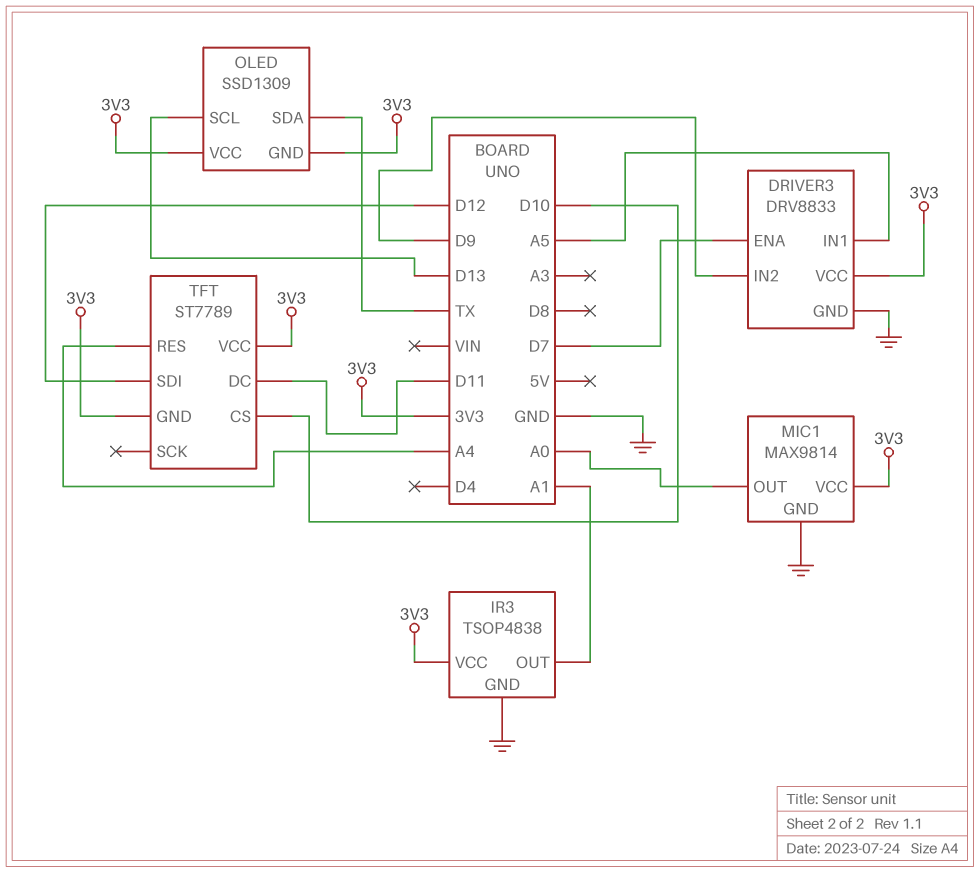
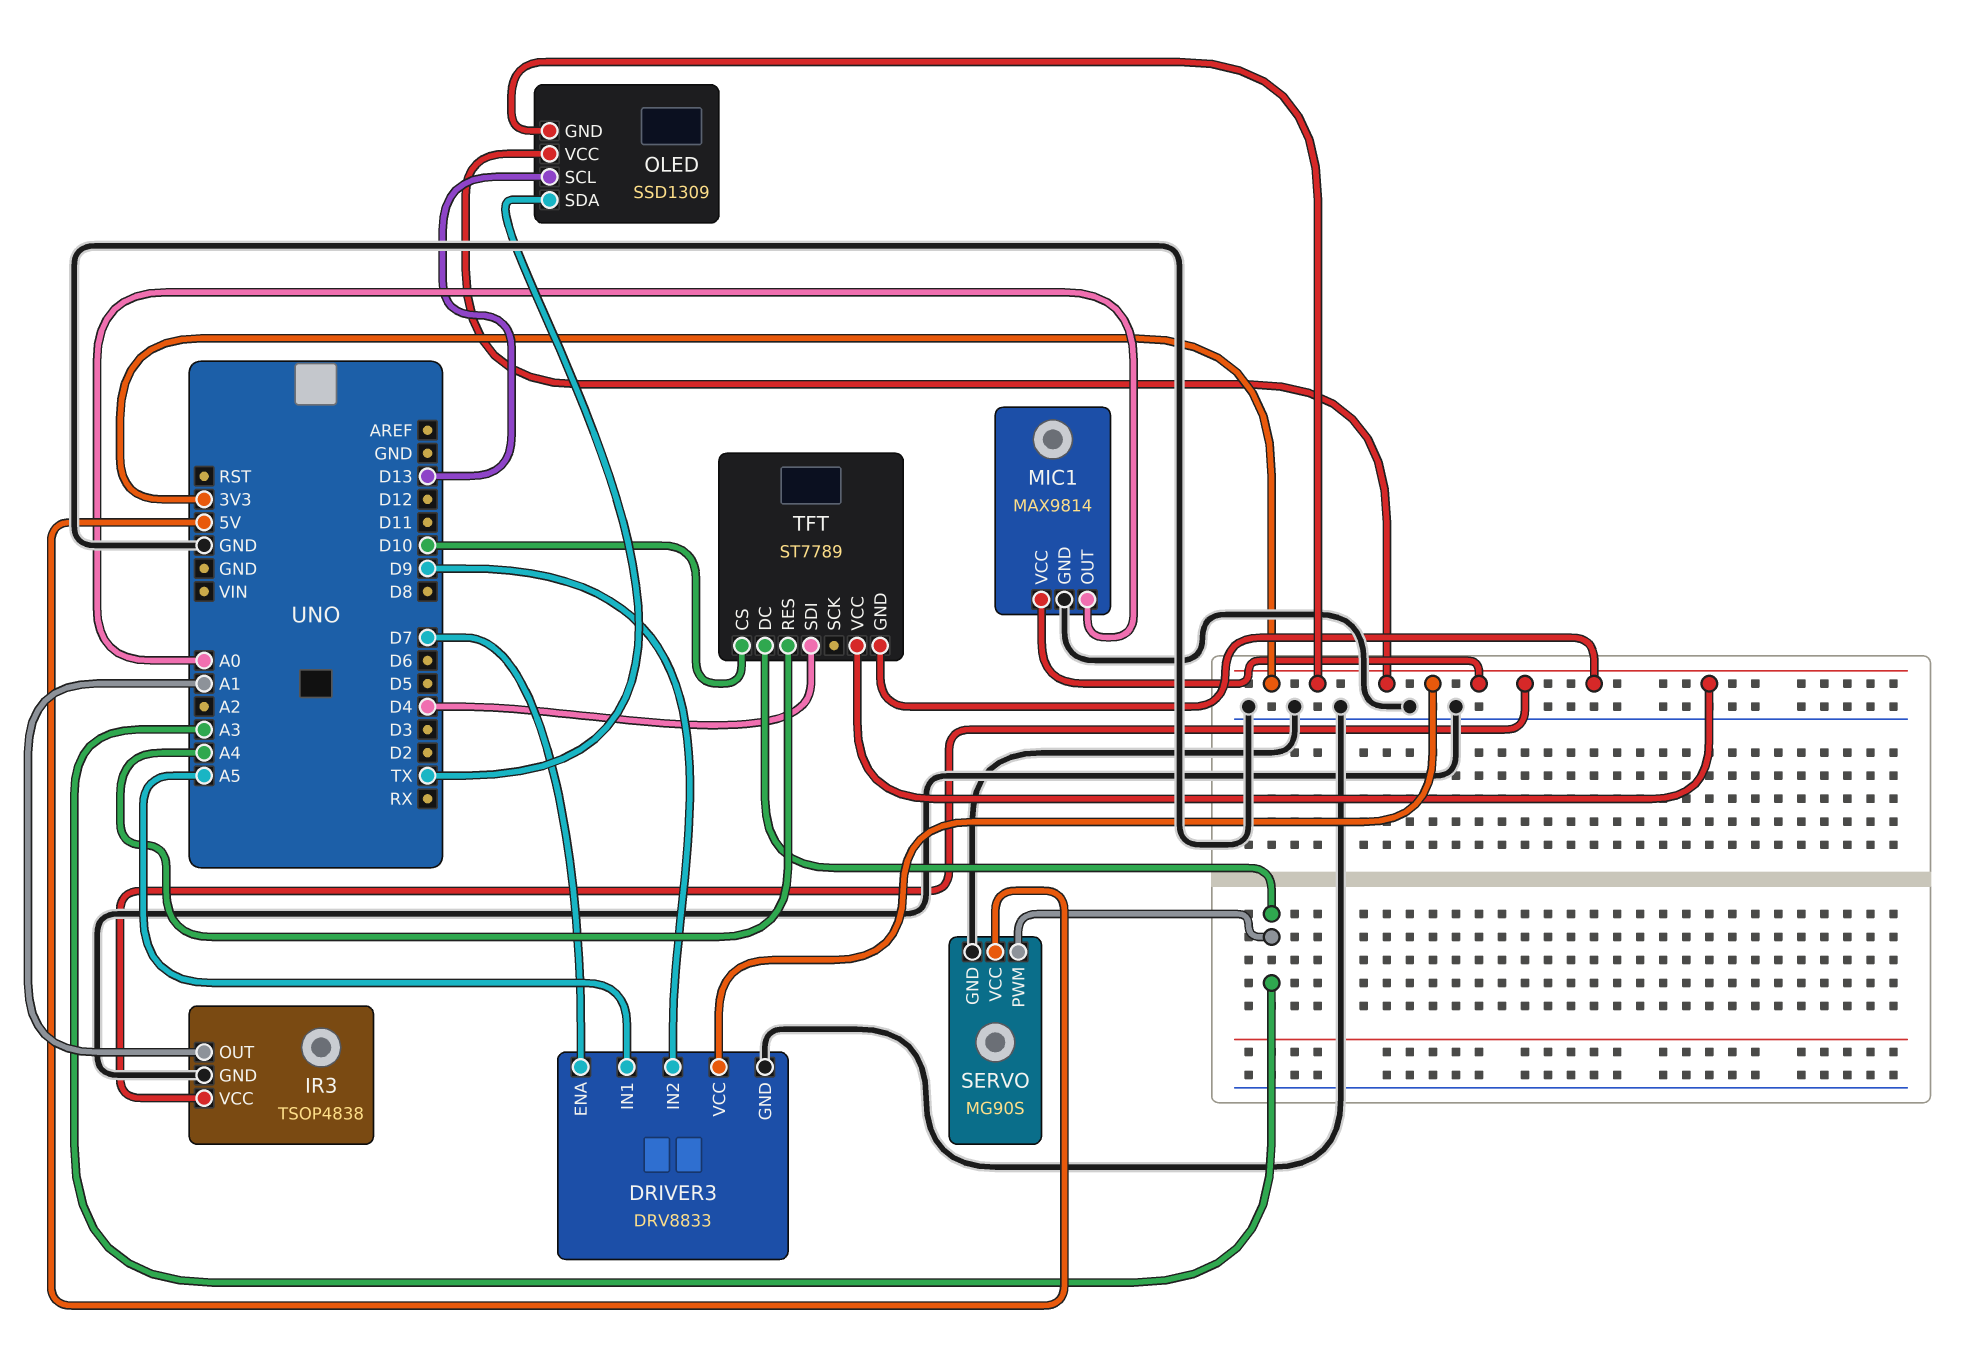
SERVO: none -> MG90S
SERVO pin GND: none -> GND
SERVO pin PWM: none -> A3
SERVO pin VCC: none -> 5V
TFT pin DC: D11 -> A3
TFT pin SDI: D12 -> D4

